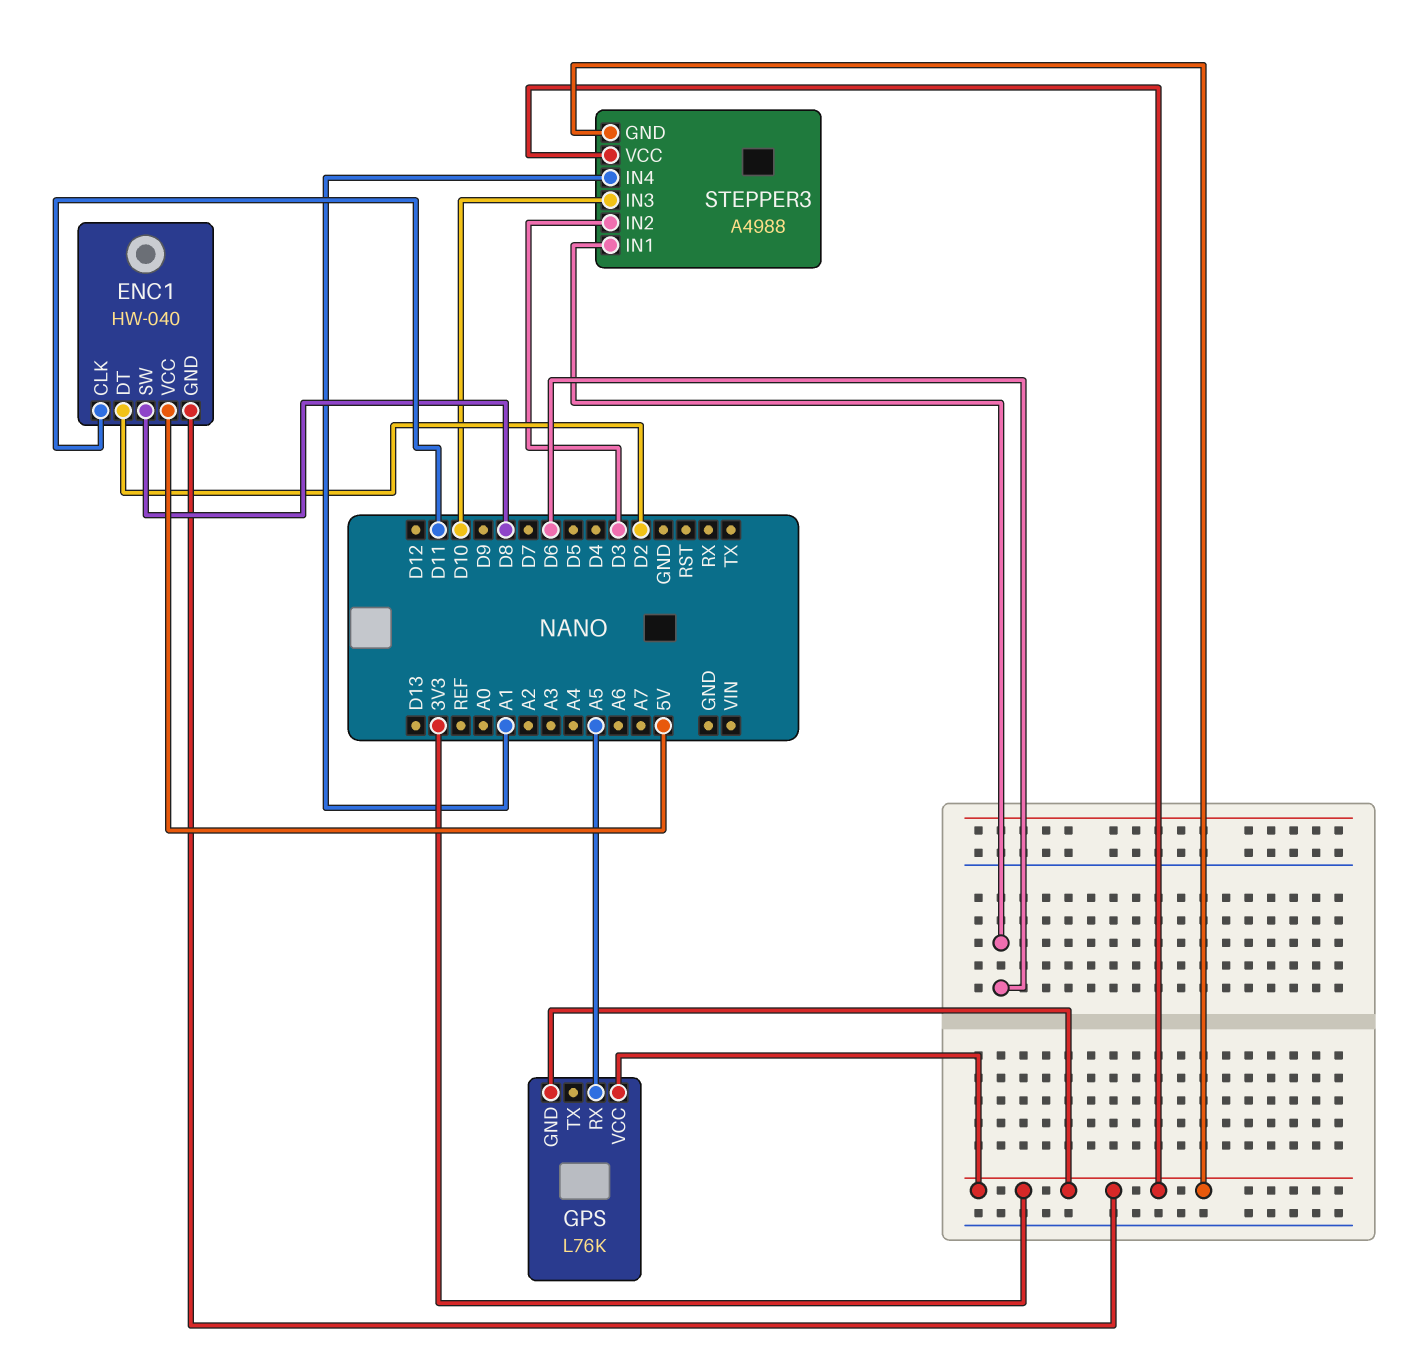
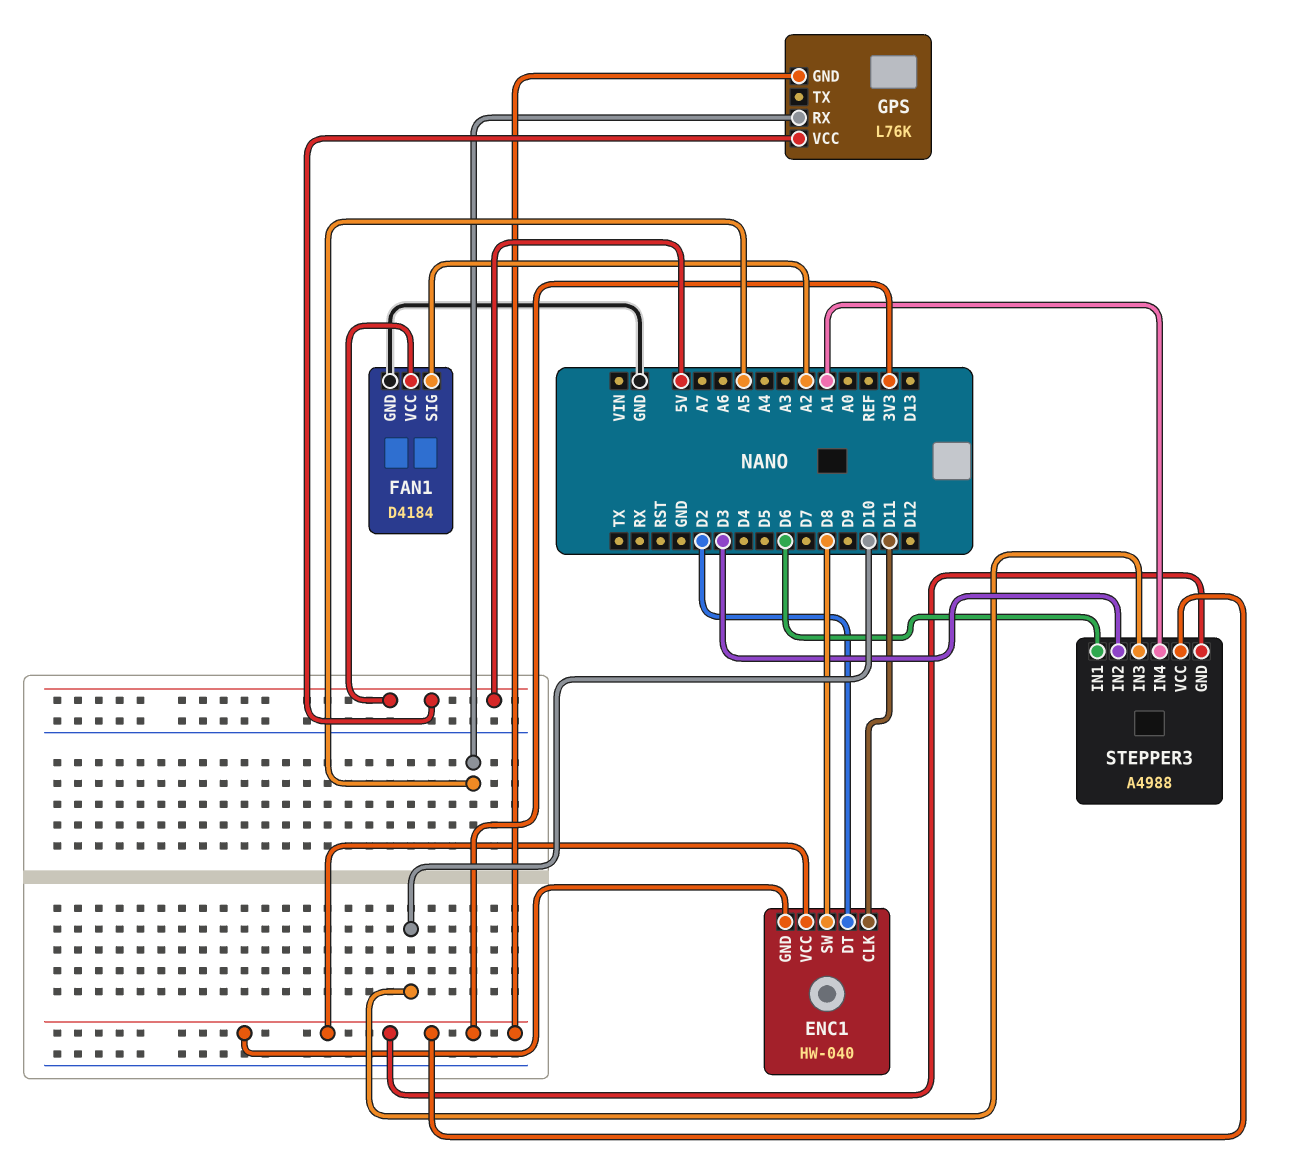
ENC1 pin VCC: 5V -> 3V3
FAN1: none -> D4184
FAN1 pin GND: none -> GND
FAN1 pin SIG: none -> A2
FAN1 pin VCC: none -> 5V
GPS pin VCC: 3V3 -> 5V

